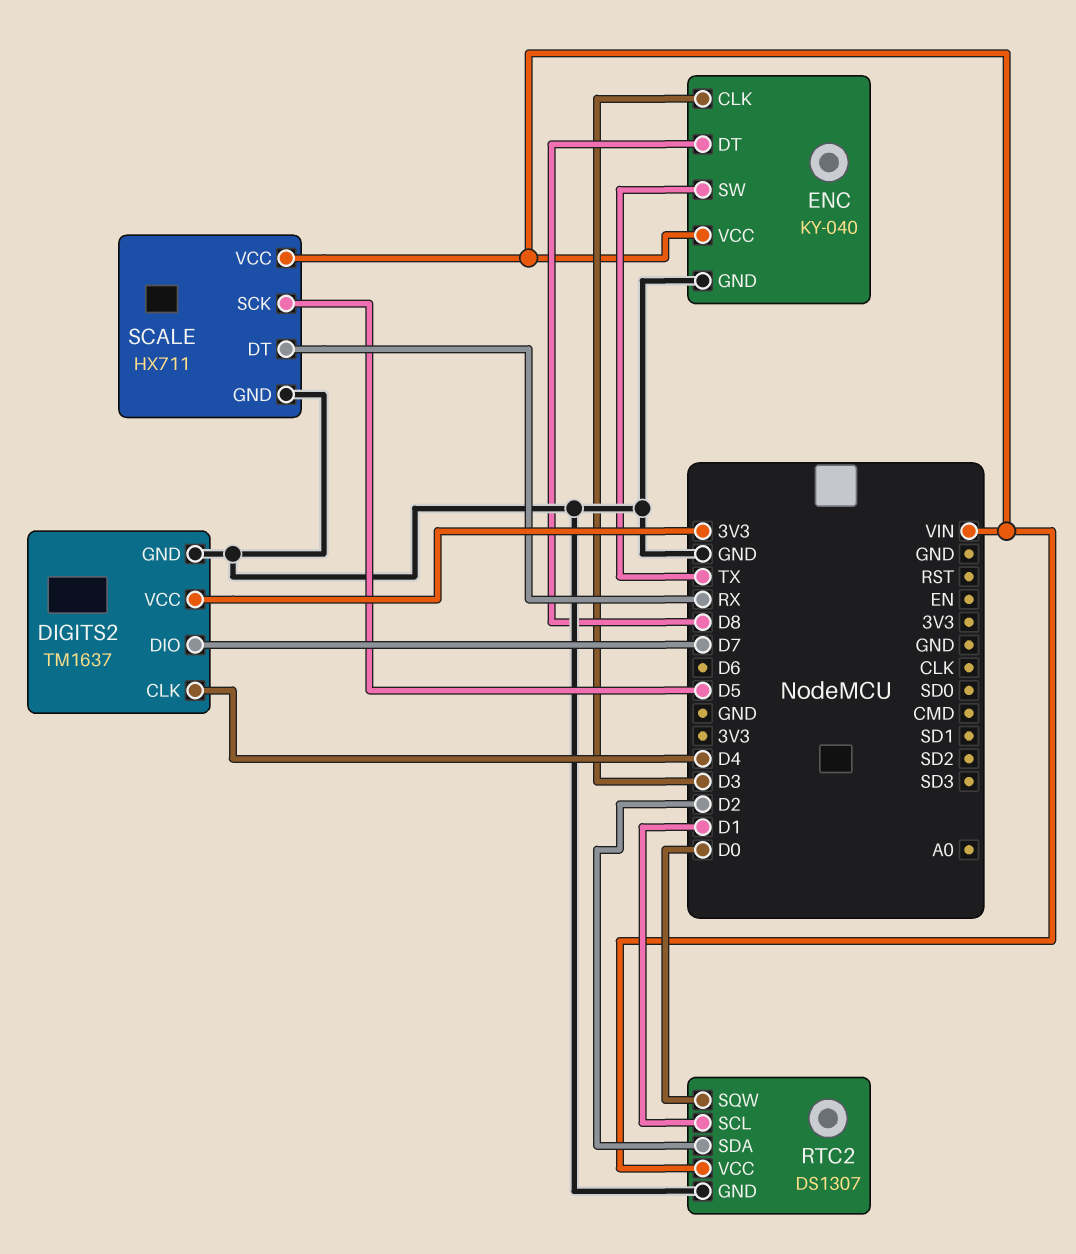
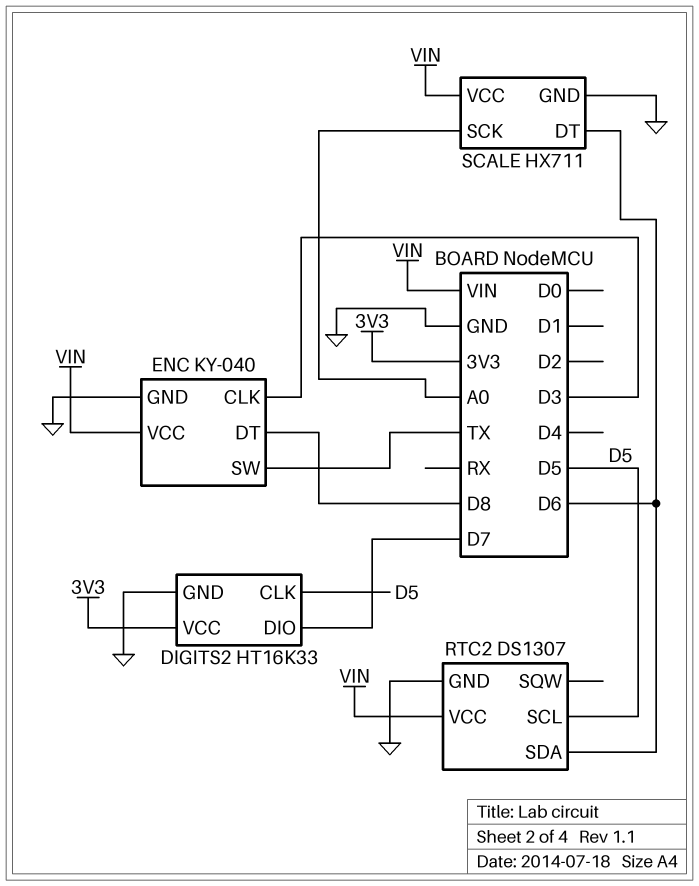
DIGITS2: TM1637 -> HT16K33
DIGITS2 pin CLK: D4 -> D5
RTC2 pin SCL: D1 -> D5
RTC2 pin SDA: D2 -> D6
RTC2 pin SQW: D0 -> none
SCALE pin DT: RX -> D6
SCALE pin SCK: D5 -> A0

